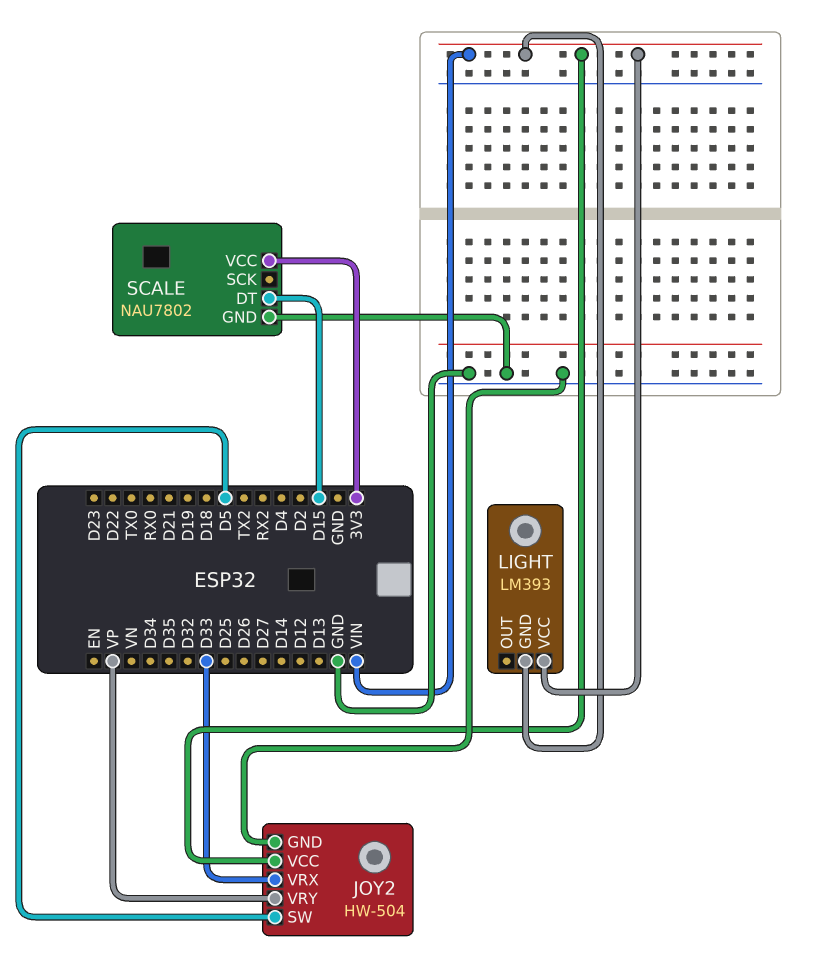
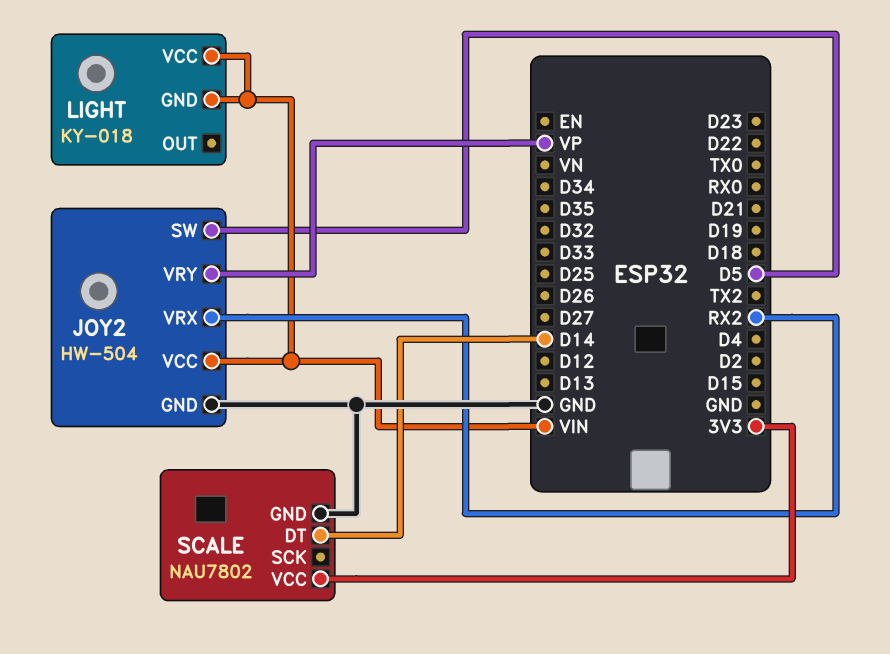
JOY2 pin VRX: D33 -> RX2
LIGHT: LM393 -> KY-018
SCALE pin DT: D15 -> D14

